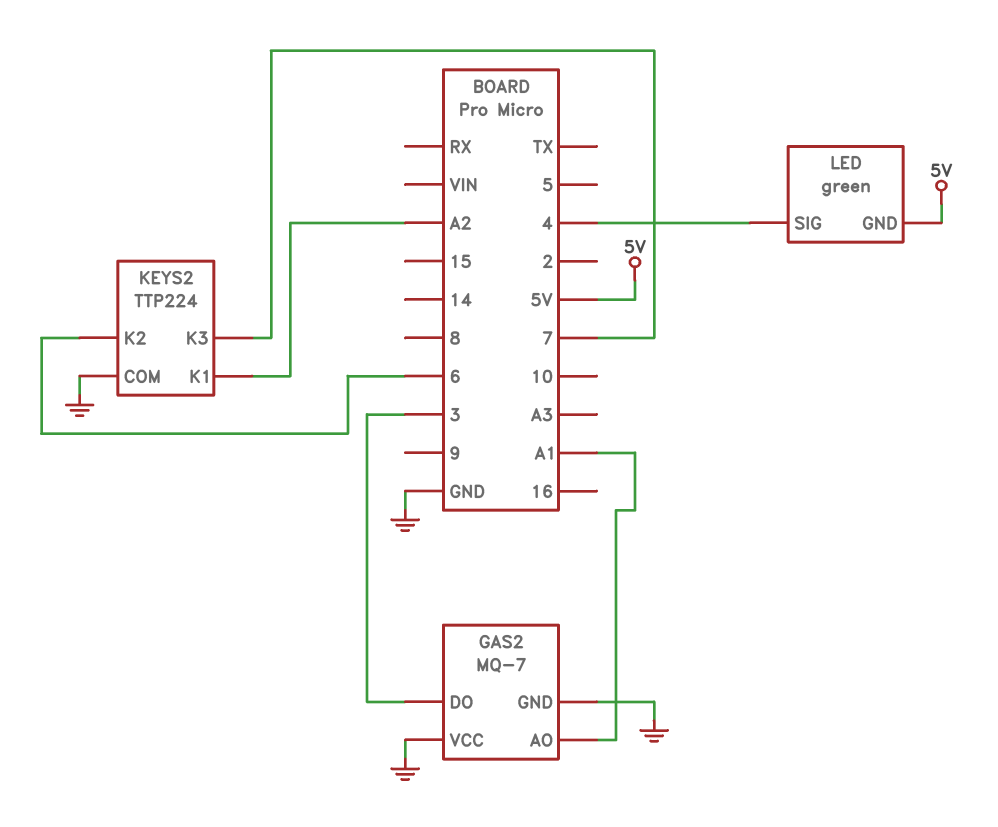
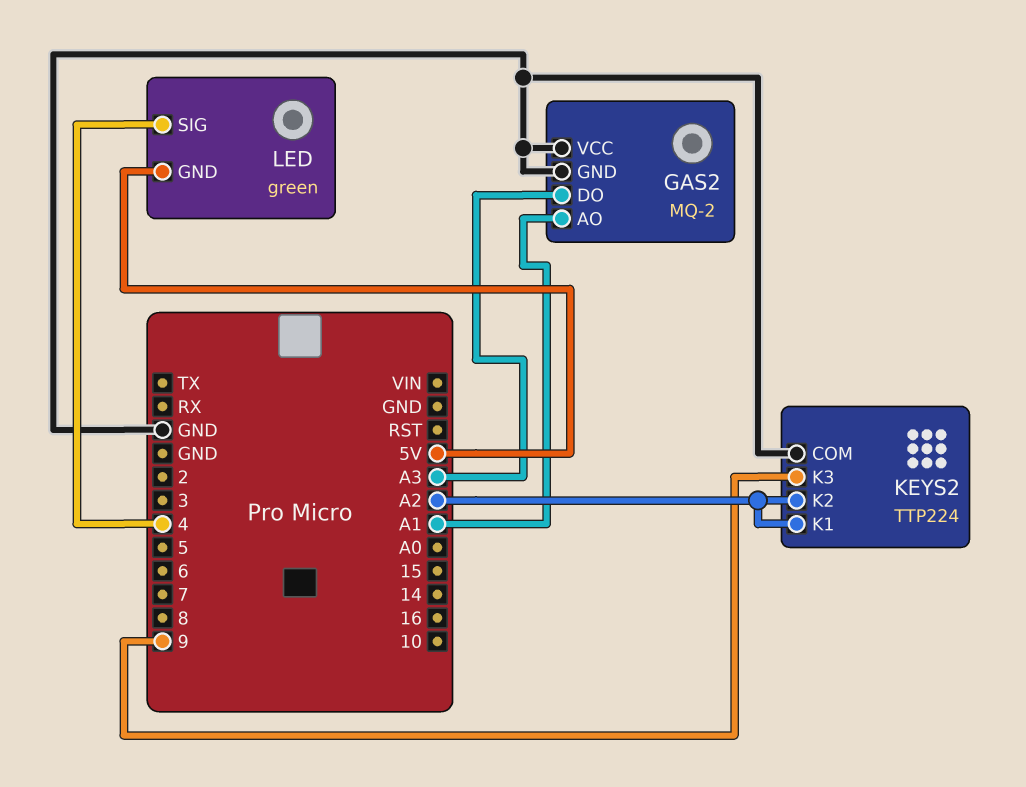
GAS2: MQ-7 -> MQ-2
GAS2 pin DO: 3 -> A3
KEYS2 pin K2: 6 -> A2
KEYS2 pin K3: 7 -> 9

